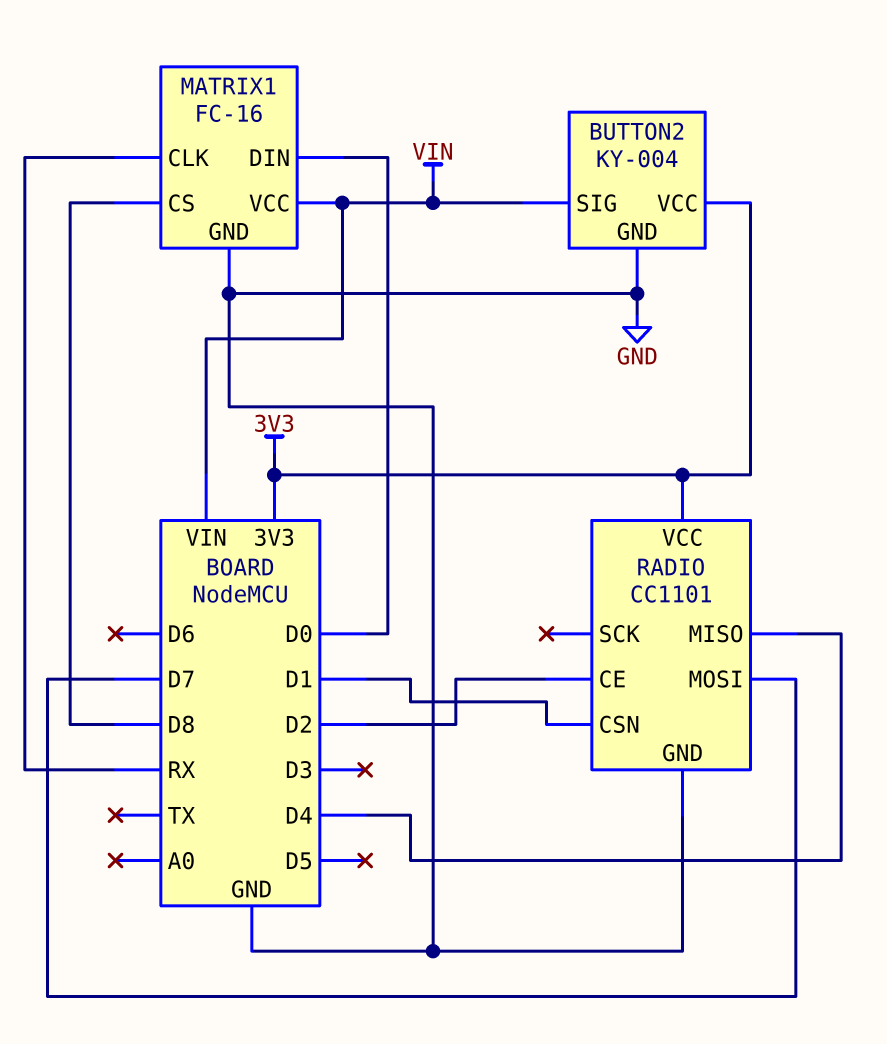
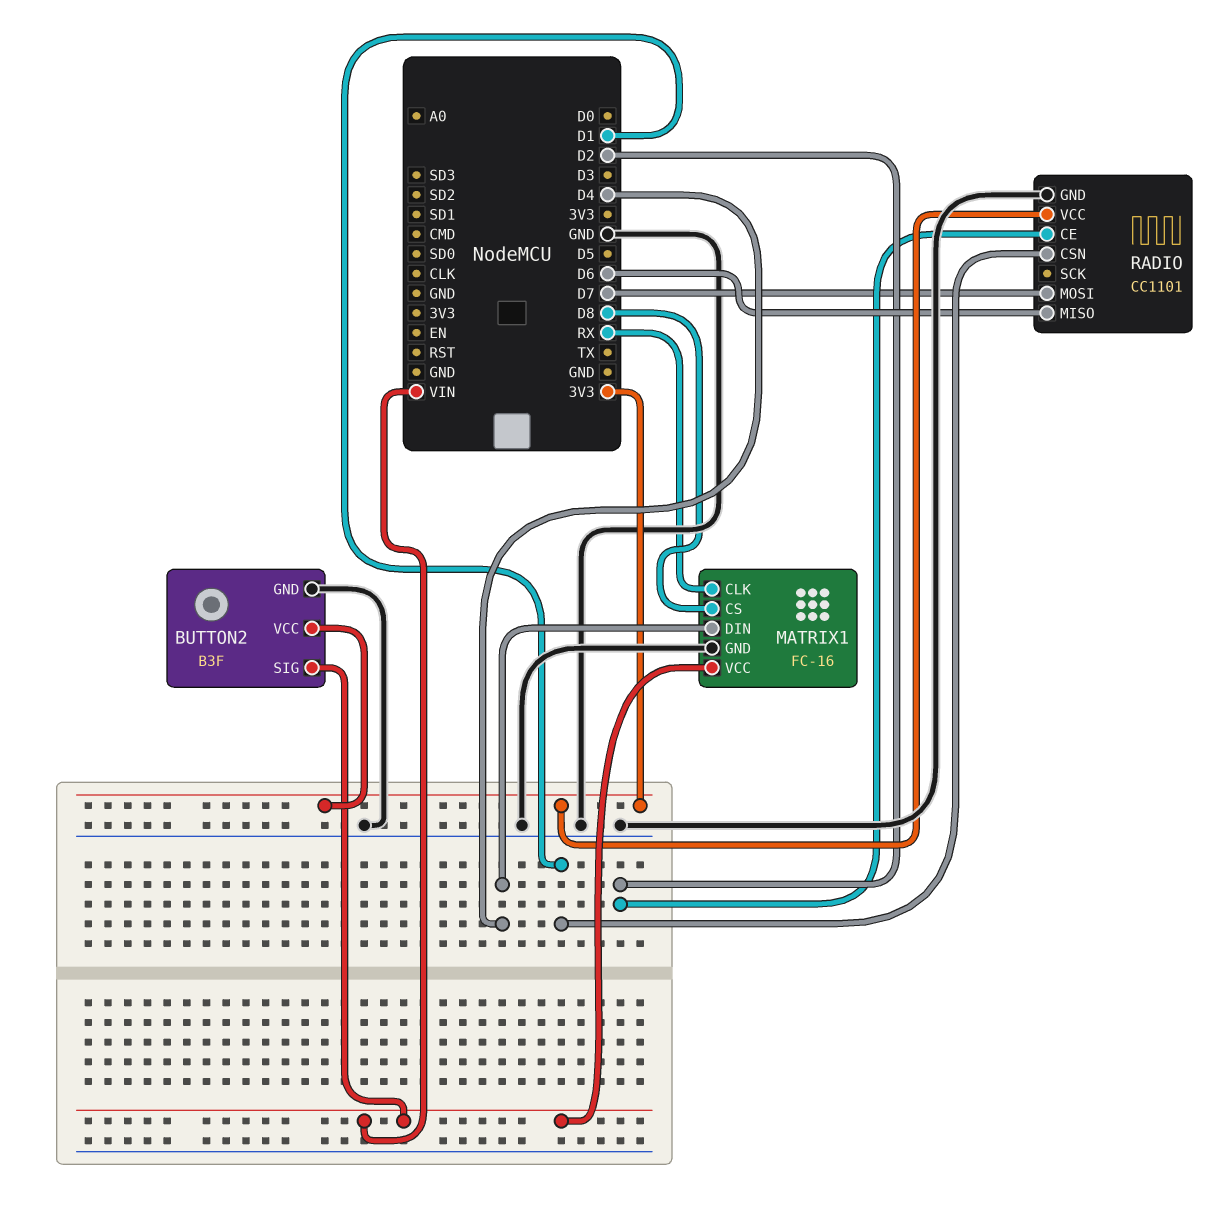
BUTTON2: KY-004 -> B3F
MATRIX1 pin DIN: D0 -> D4
RADIO pin MISO: D4 -> D6

